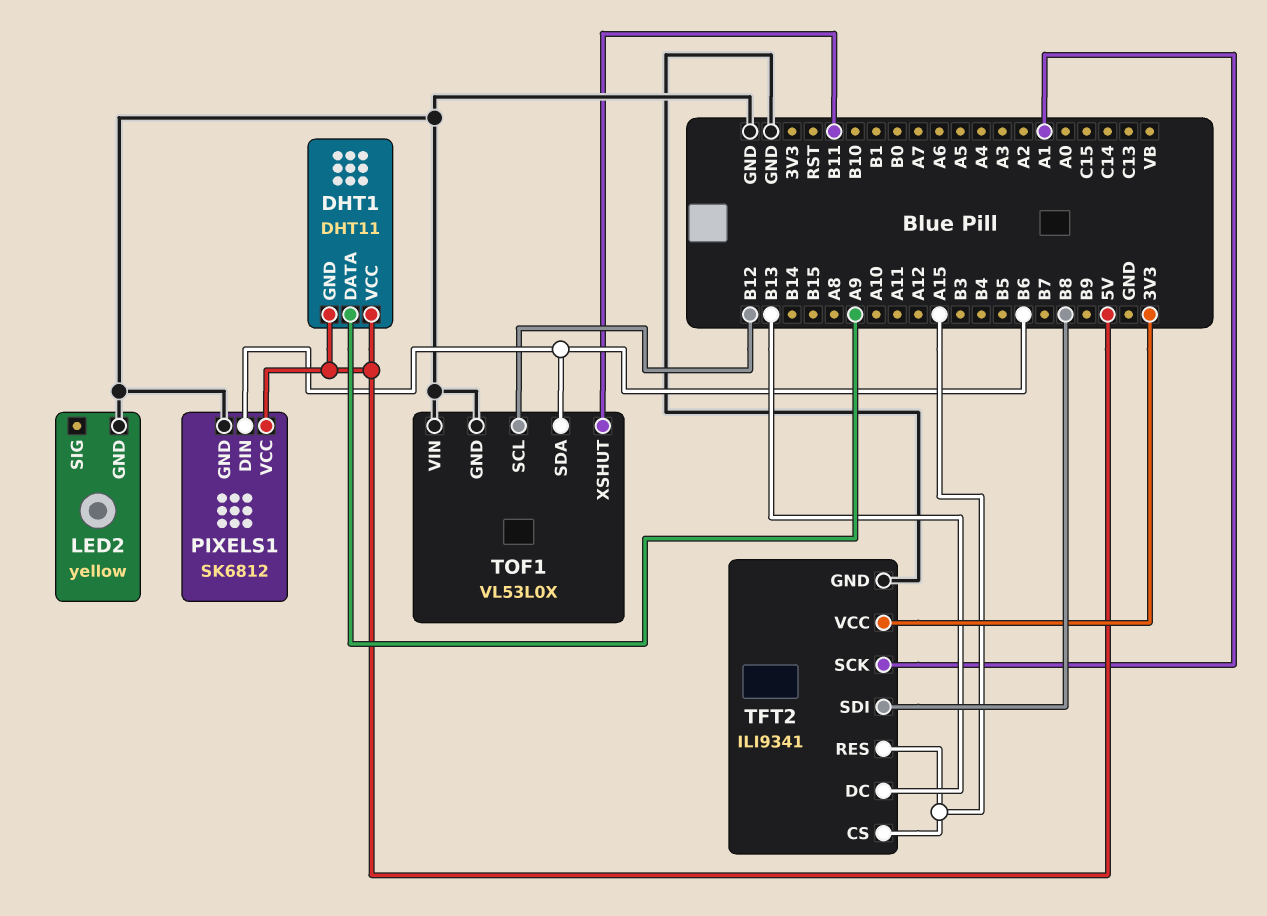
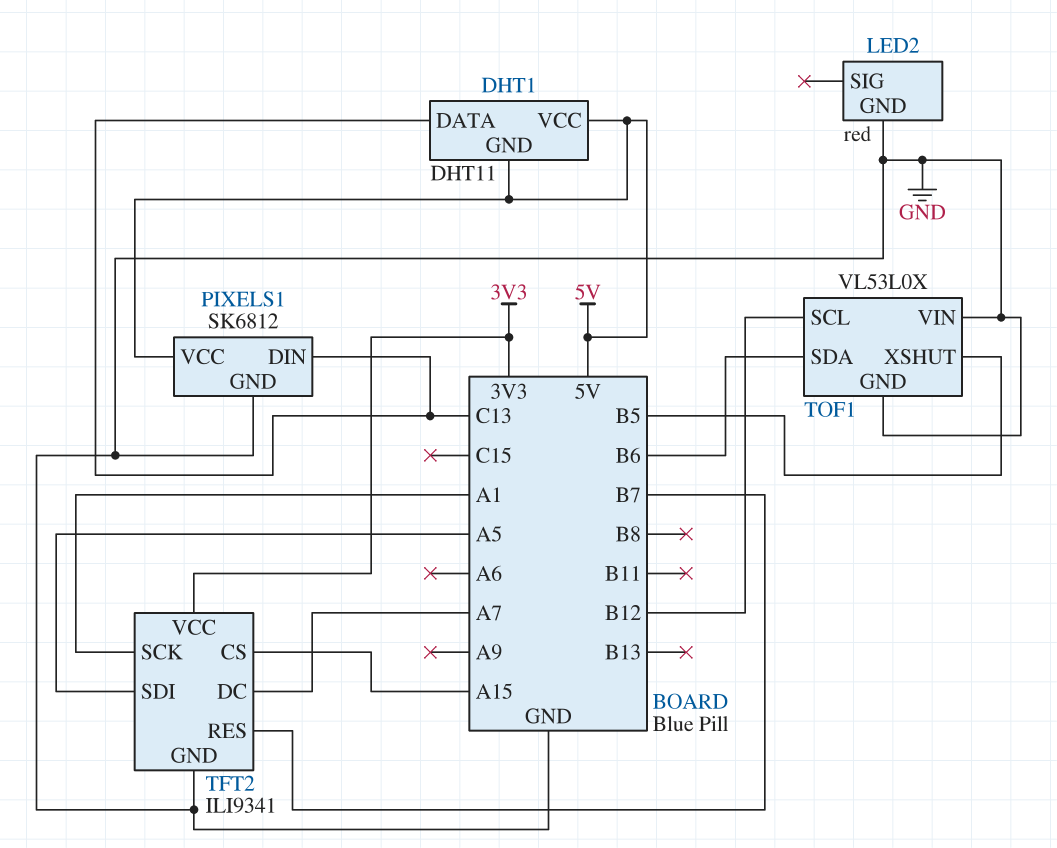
DHT1 pin DATA: A9 -> C13
LED2: yellow -> red
PIXELS1 pin DIN: B6 -> C13
TFT2 pin DC: B13 -> A7
TFT2 pin RES: A15 -> B7
TFT2 pin SDI: B8 -> A5
TOF1 pin XSHUT: B11 -> B5

